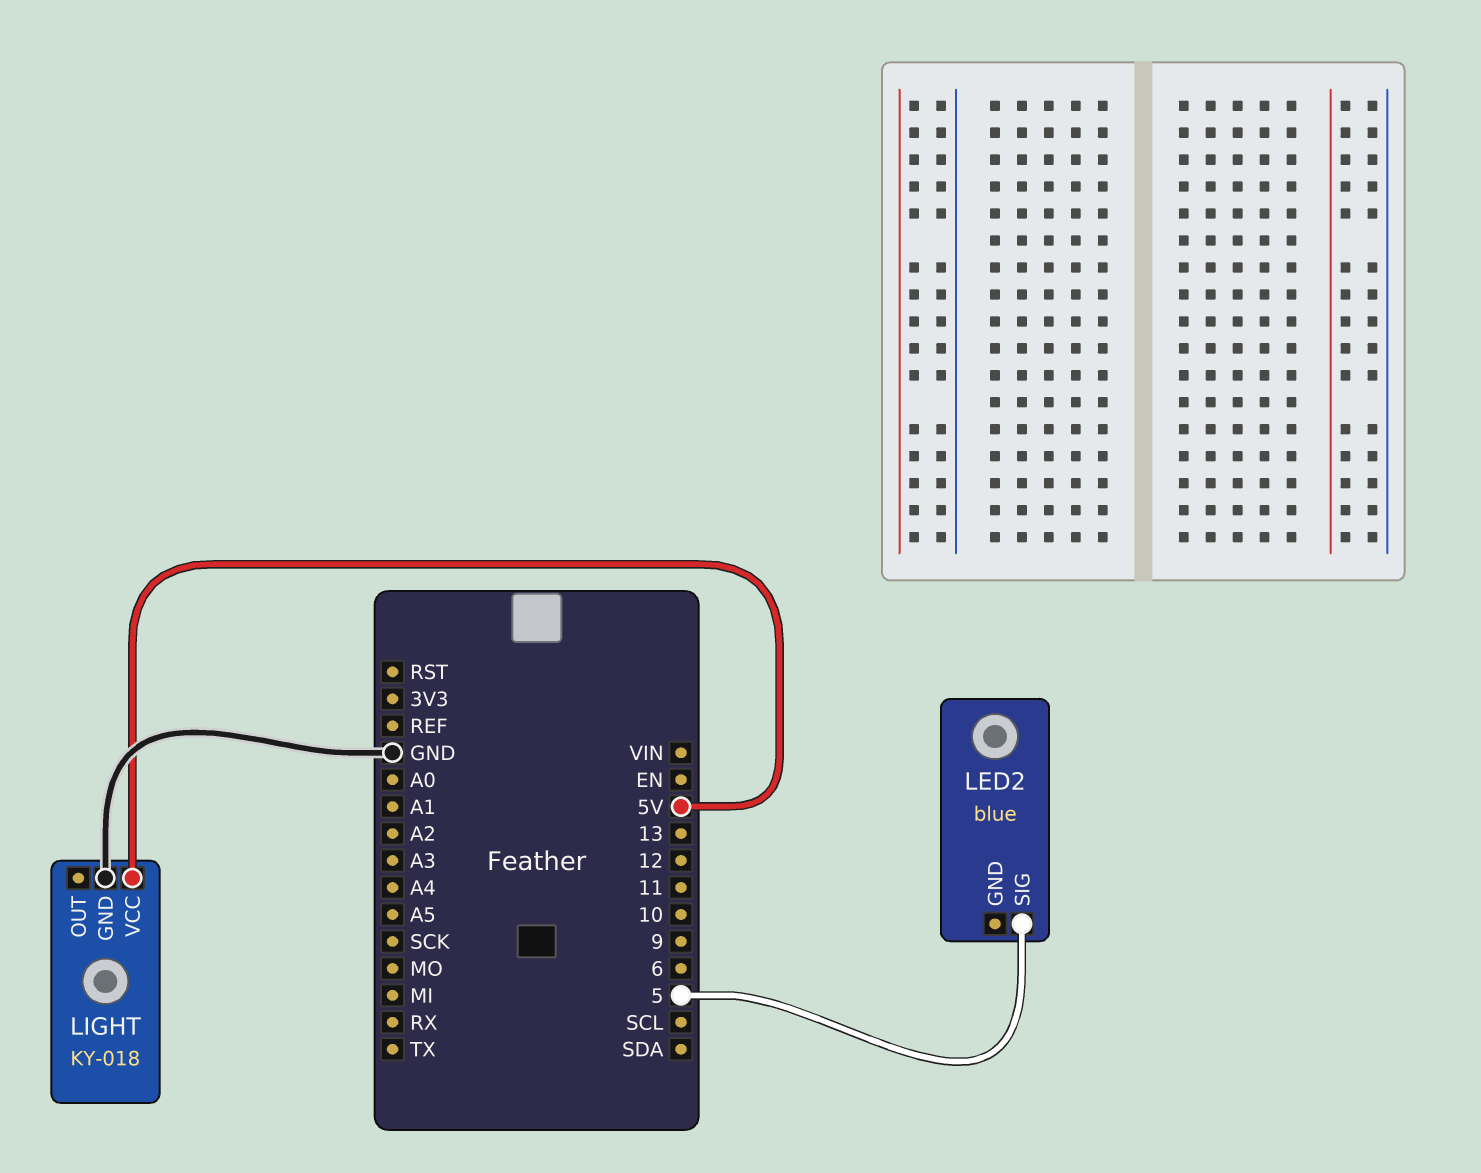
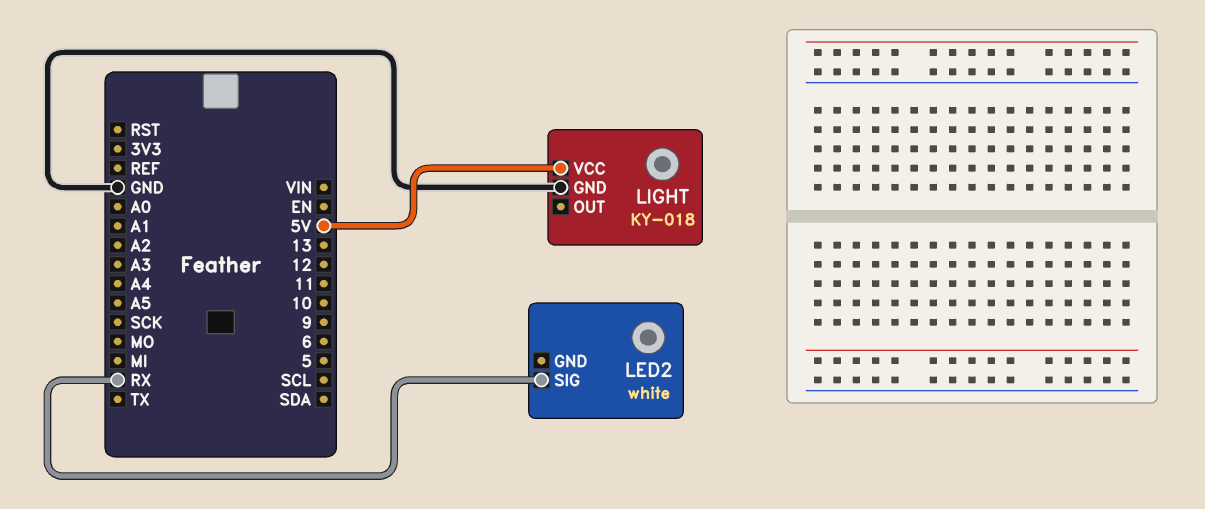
LED2: blue -> white
LED2 pin SIG: 5 -> RX

